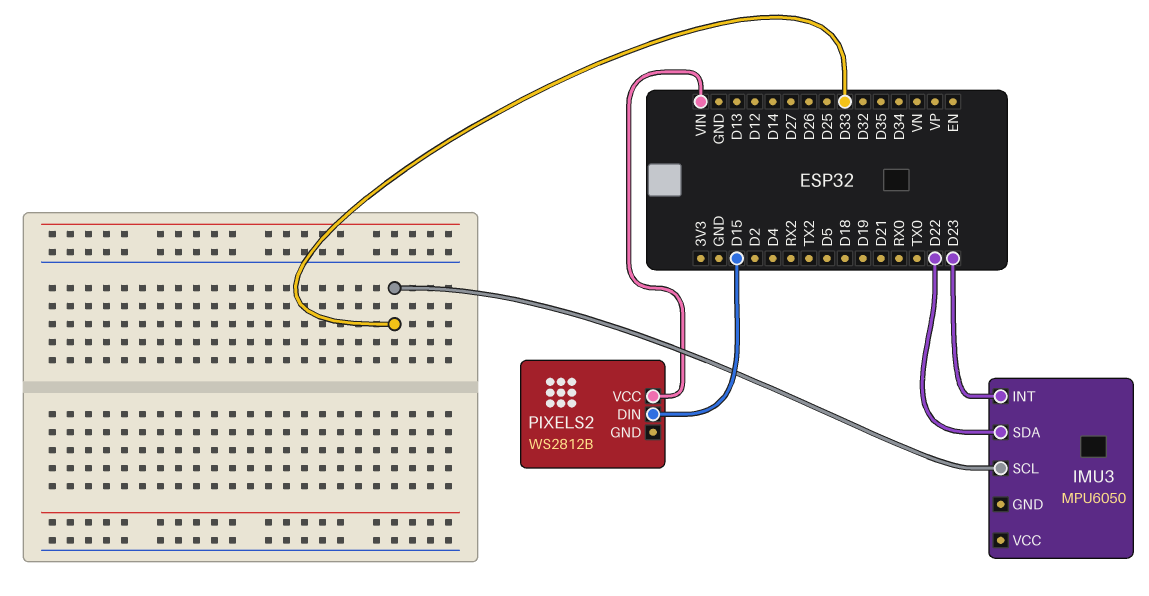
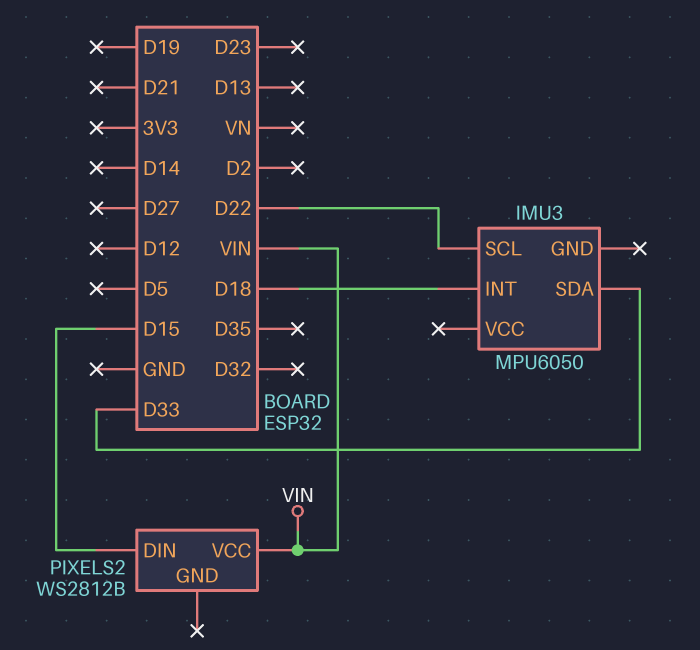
IMU3 pin INT: D23 -> D18
IMU3 pin SCL: D33 -> D22
IMU3 pin SDA: D22 -> D33

